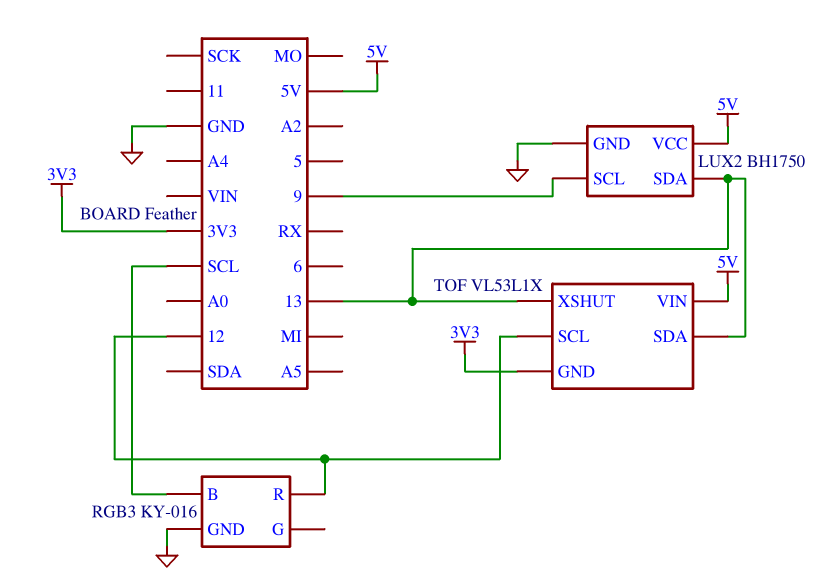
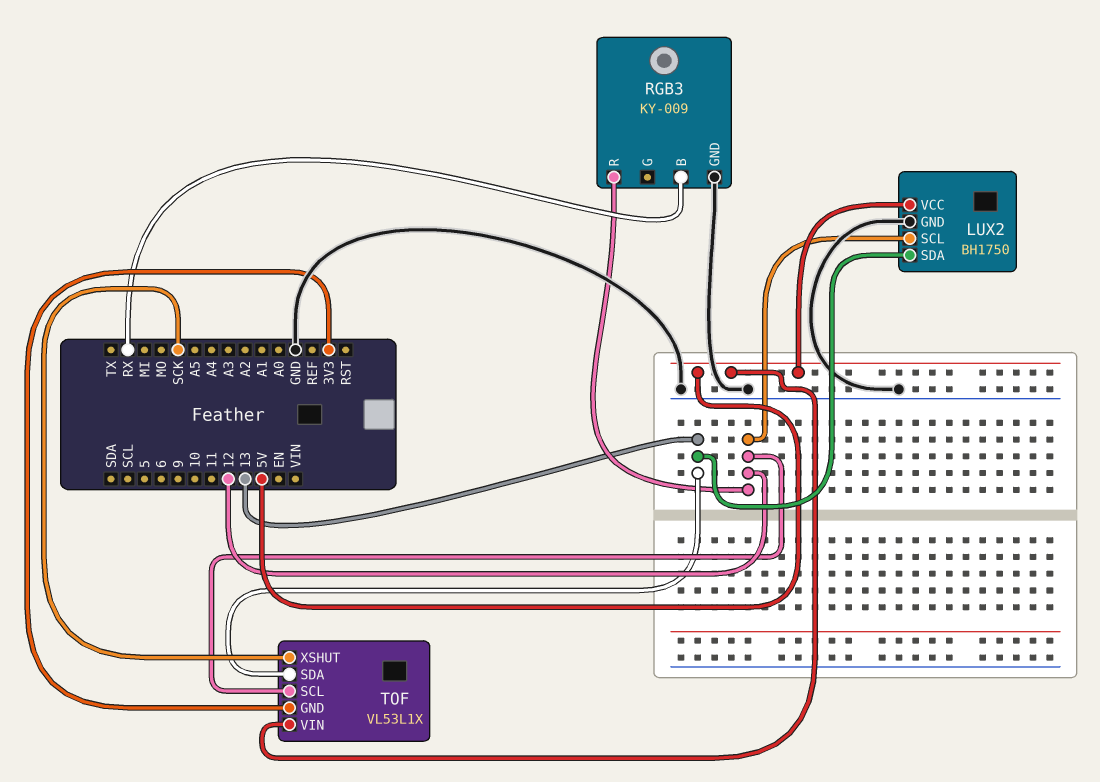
LUX2 pin SCL: 9 -> 12
RGB3: KY-016 -> KY-009
RGB3 pin B: SCL -> RX
TOF pin XSHUT: 13 -> SCK

